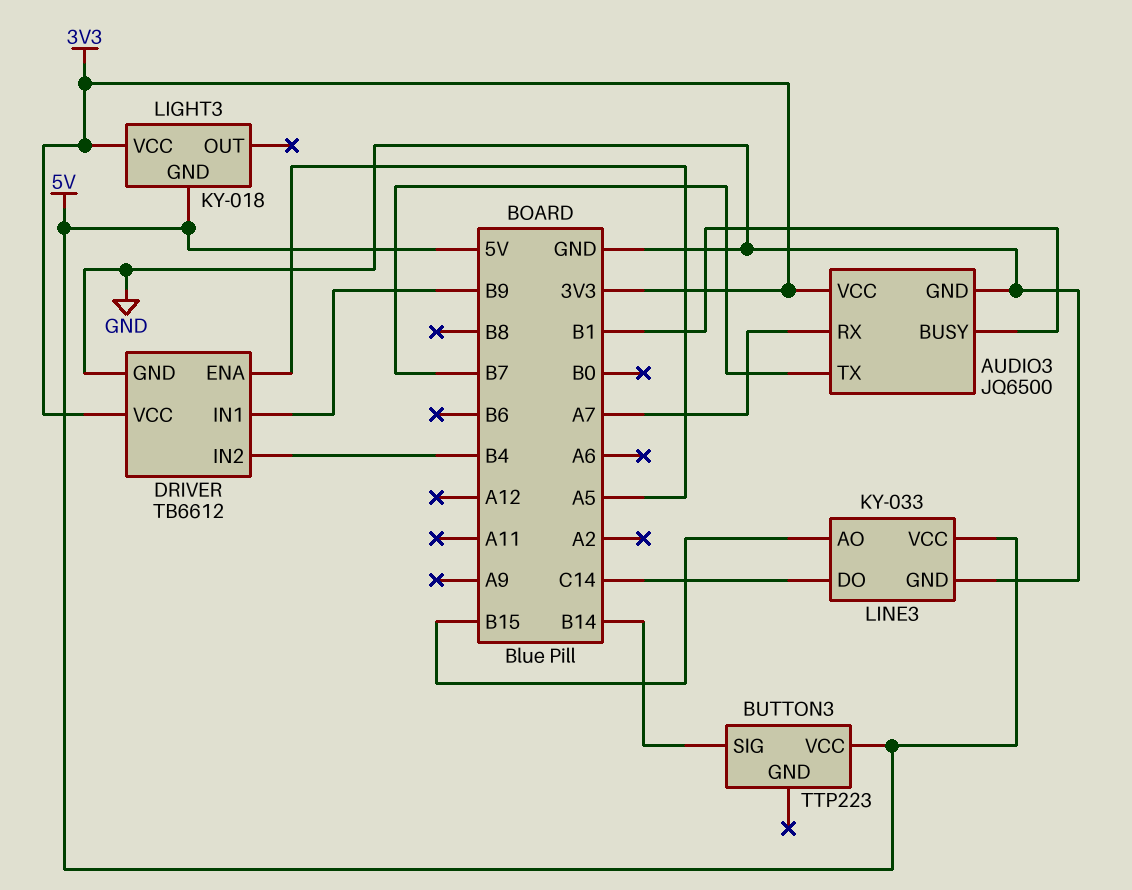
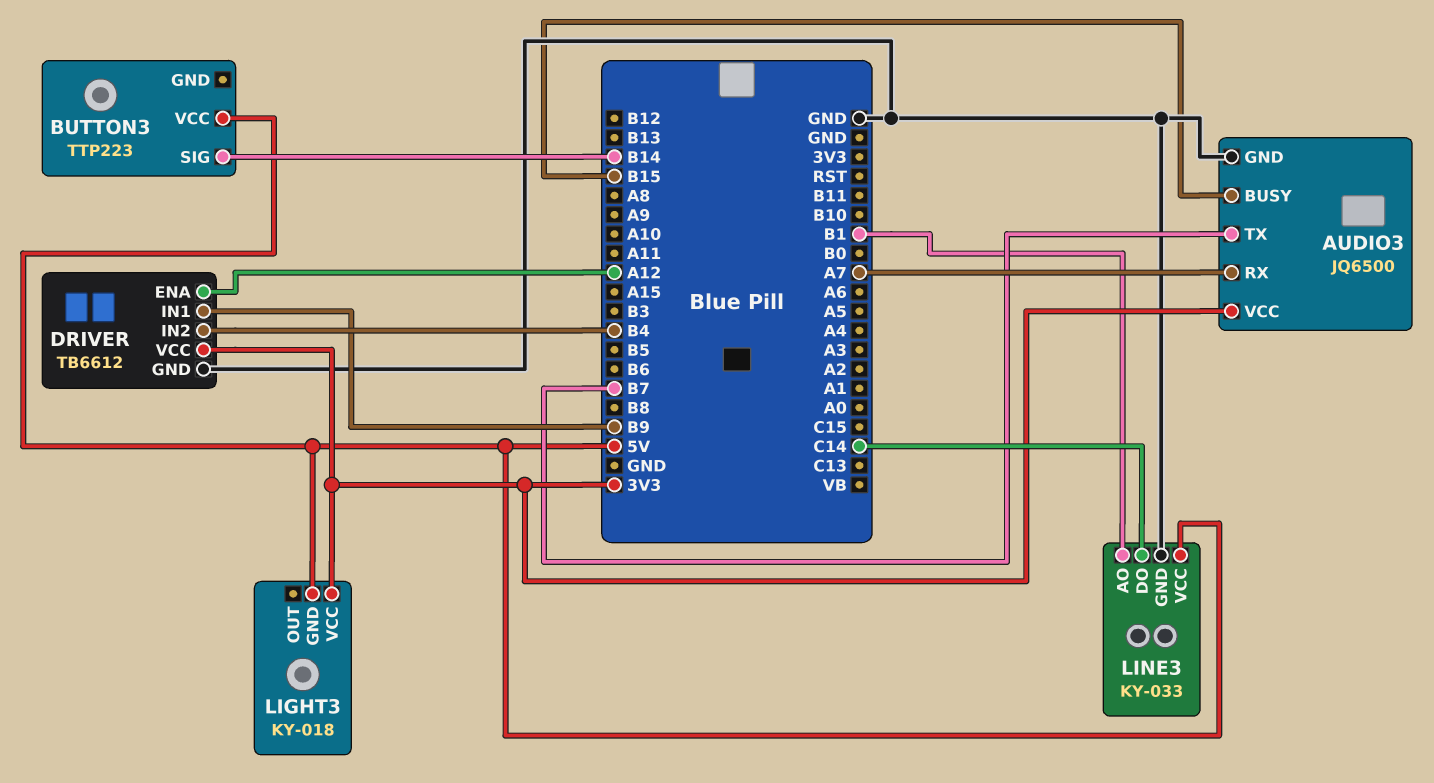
AUDIO3 pin BUSY: B1 -> B15
DRIVER pin ENA: A5 -> A12
LINE3 pin AO: B15 -> B1

